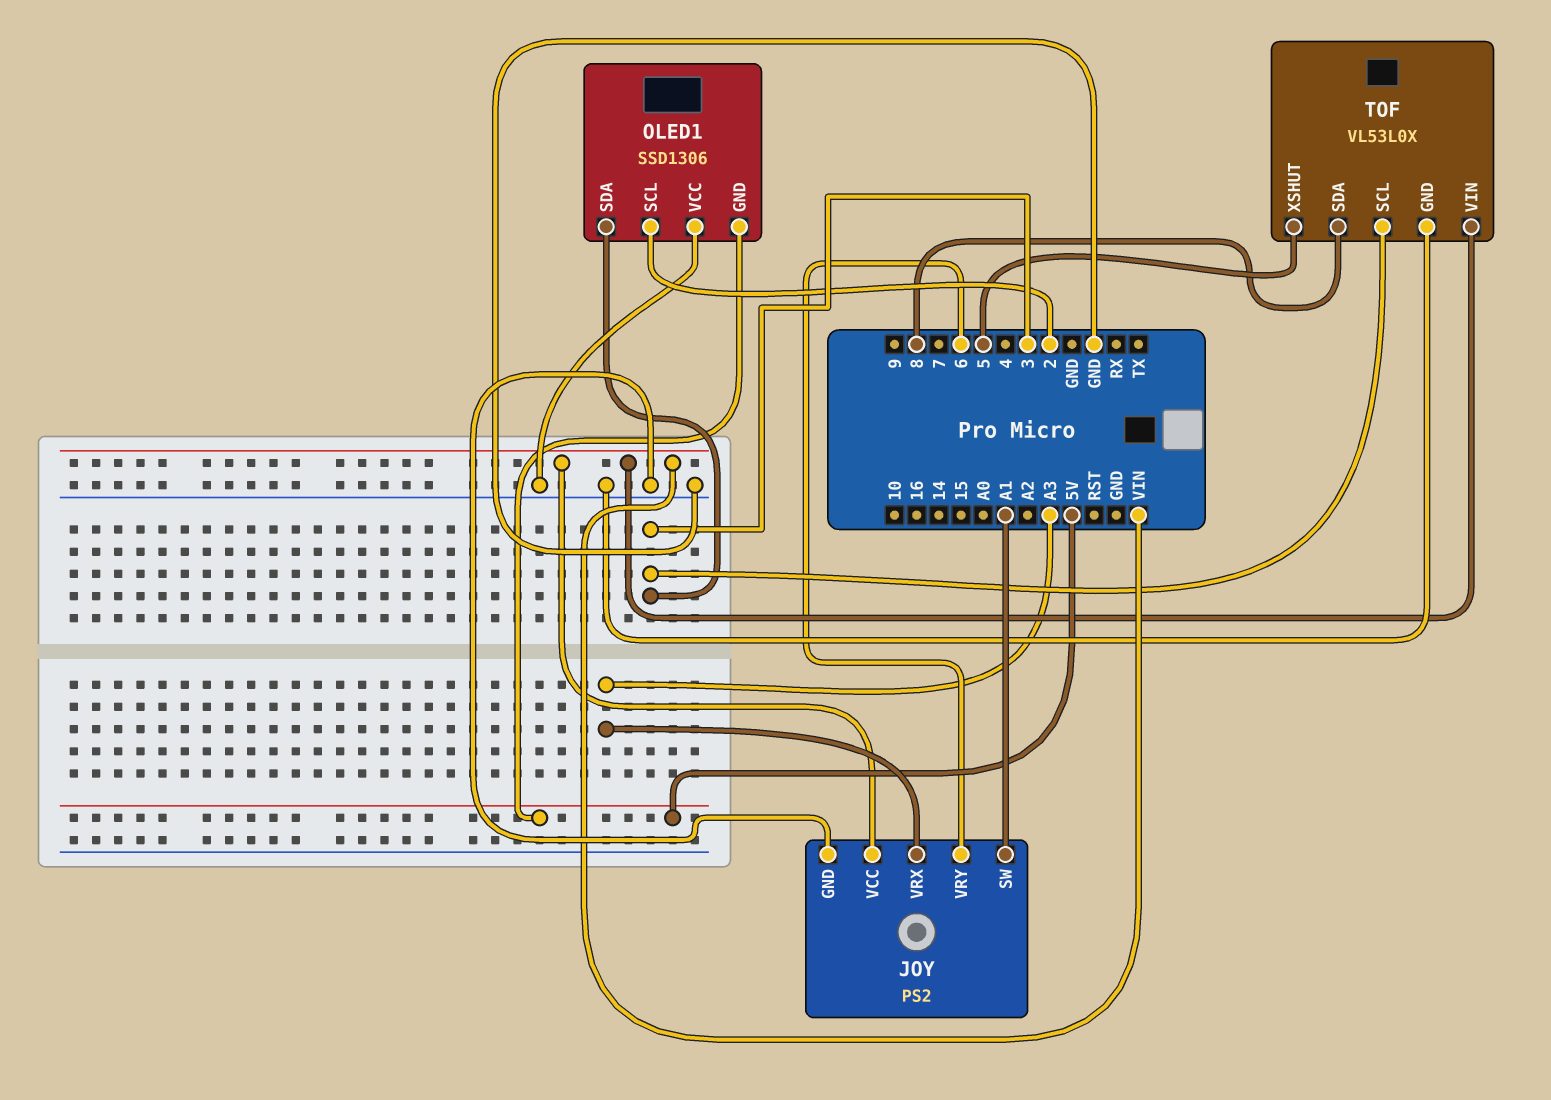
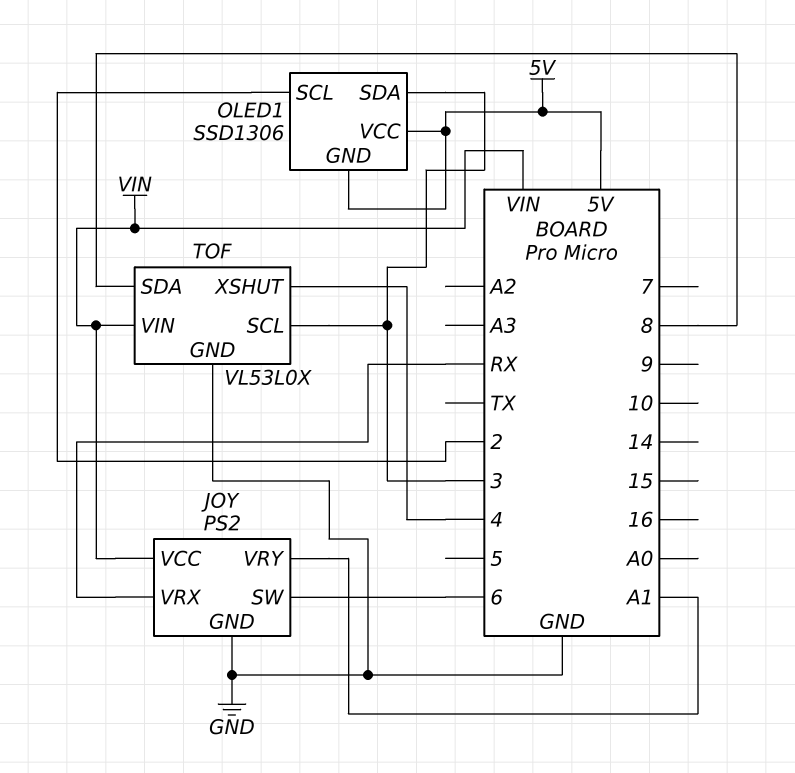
JOY pin SW: A1 -> 6
JOY pin VRX: A3 -> RX
JOY pin VRY: 6 -> A1
OLED1 pin VCC: GND -> 5V
TOF pin XSHUT: 5 -> 4

